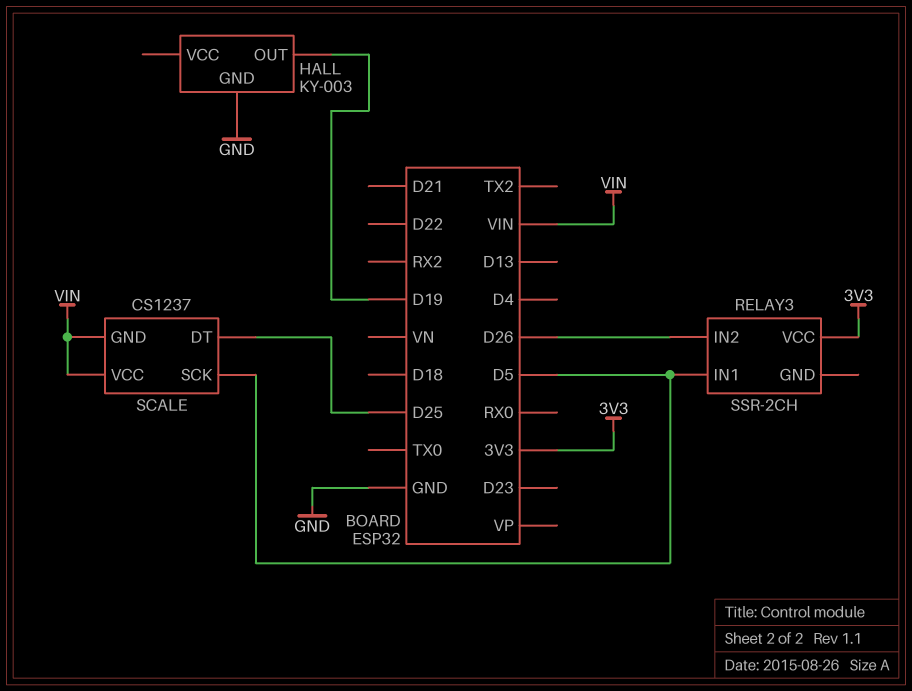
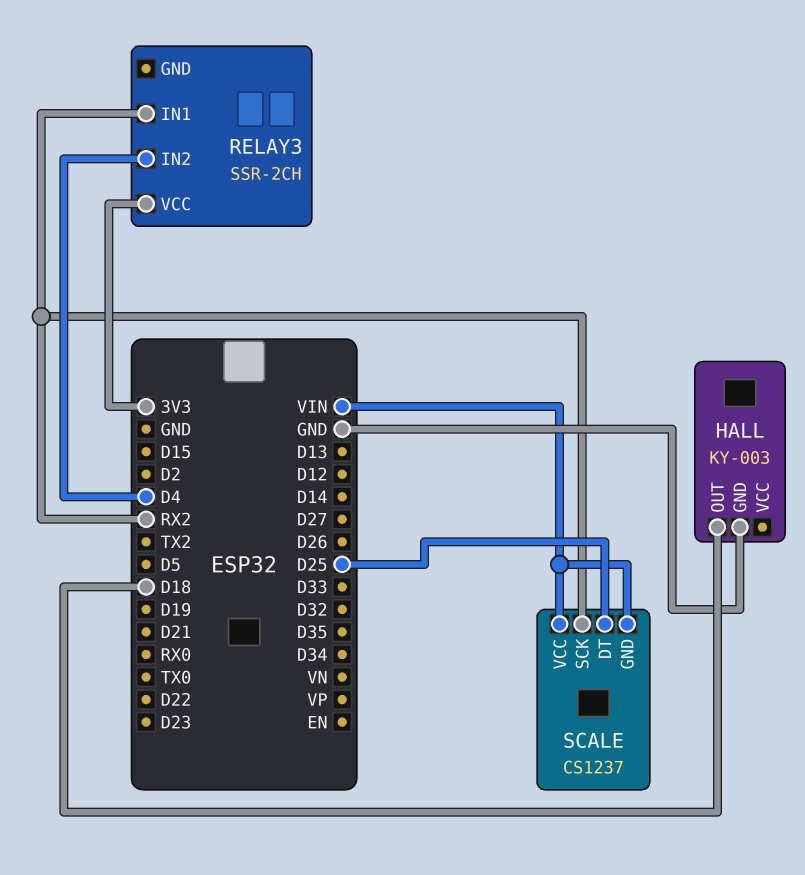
HALL pin OUT: D19 -> D18
RELAY3 pin IN1: D5 -> RX2
RELAY3 pin IN2: D26 -> D4
SCALE pin SCK: D5 -> RX2

